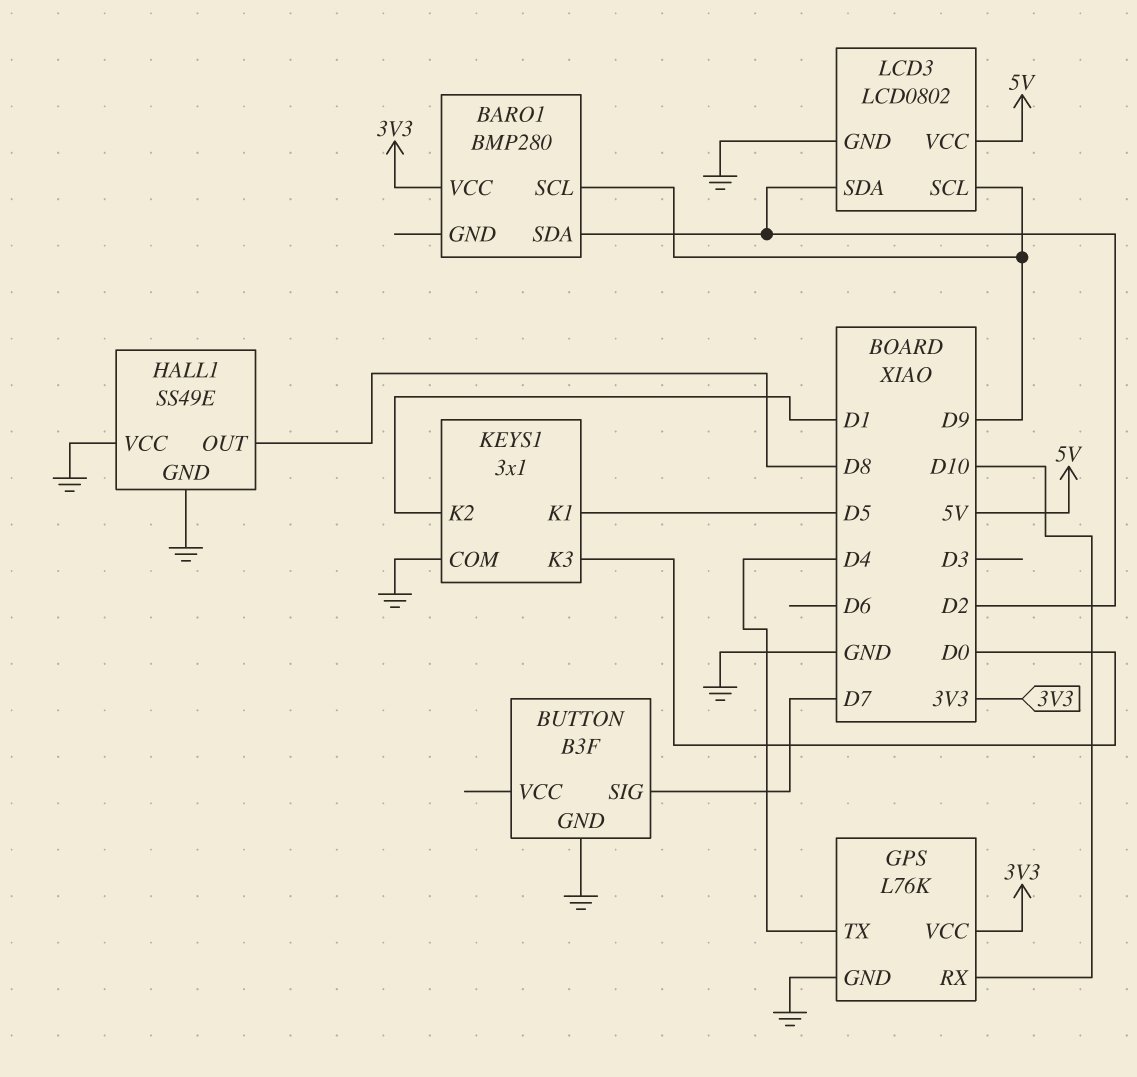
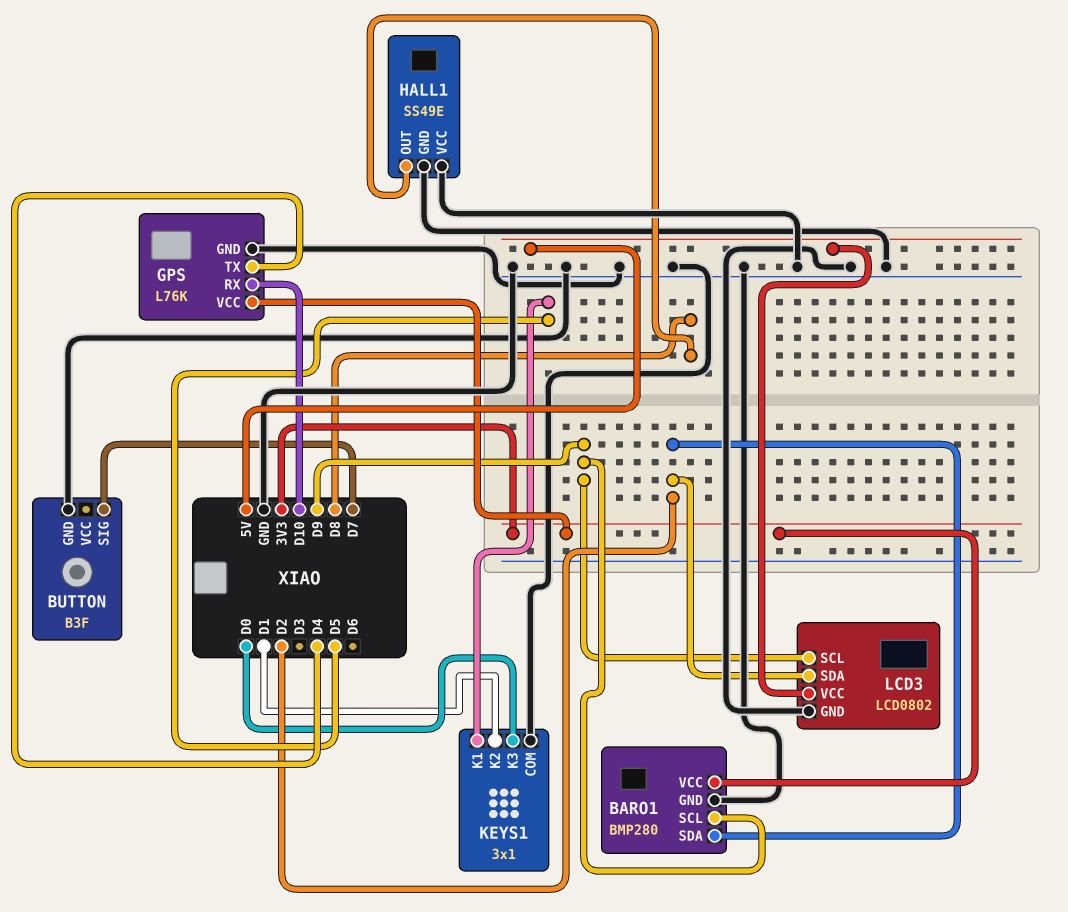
BARO1 pin GND: none -> GND

